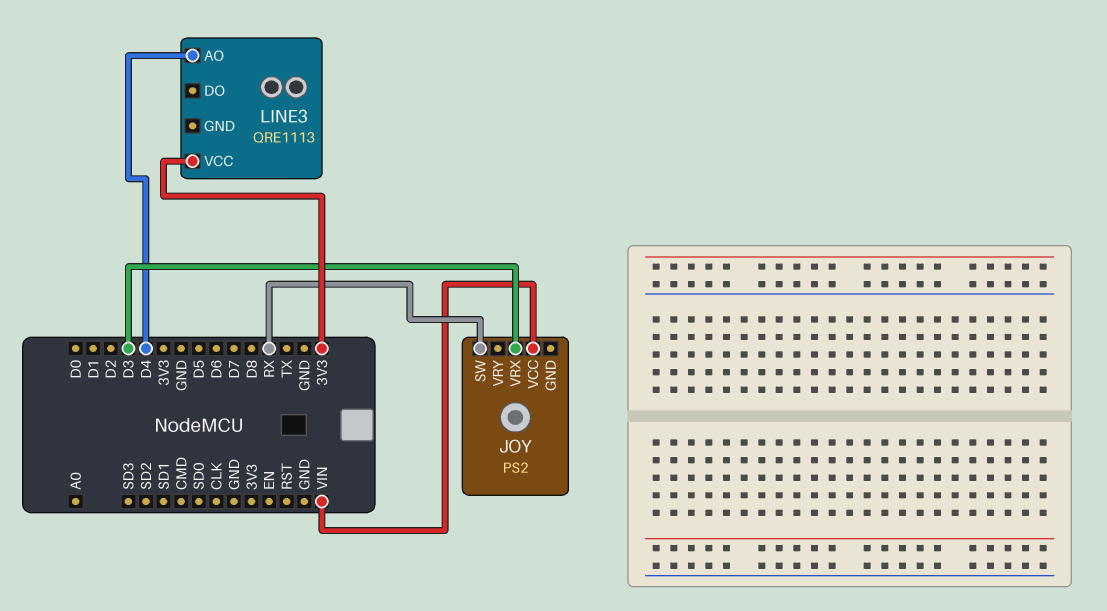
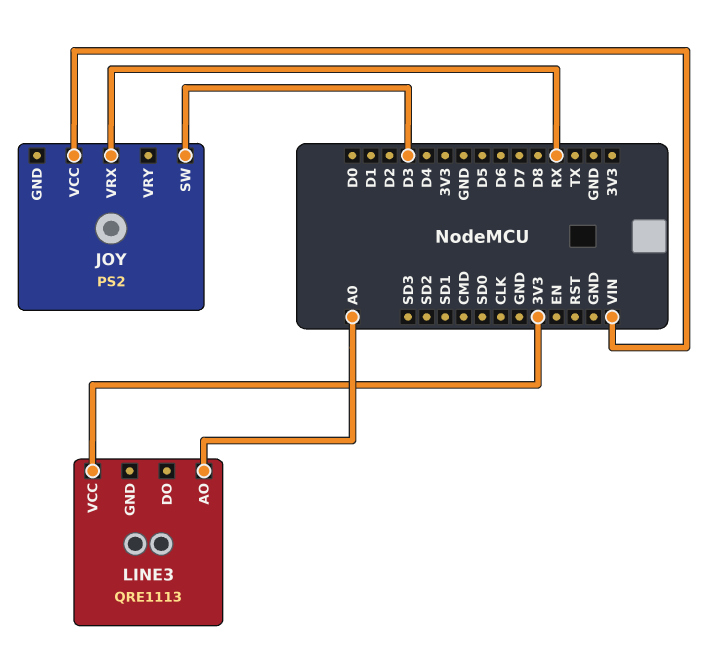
JOY pin SW: RX -> D3
JOY pin VRX: D3 -> RX
LINE3 pin AO: D4 -> A0

